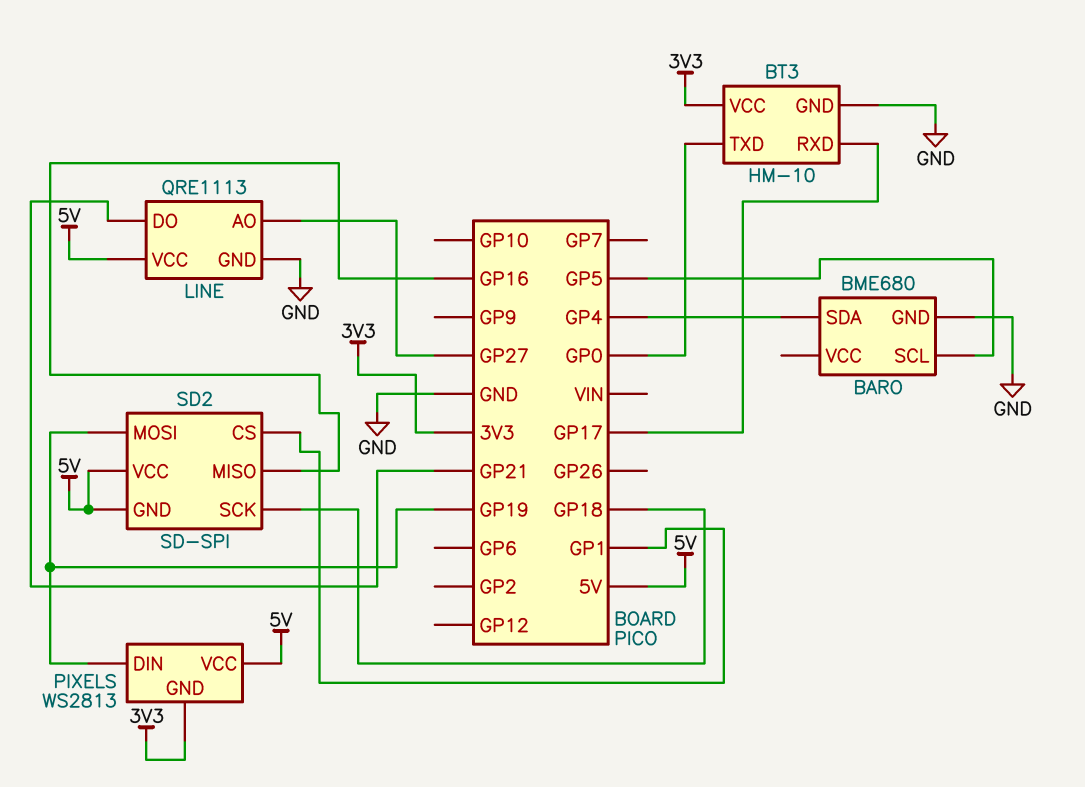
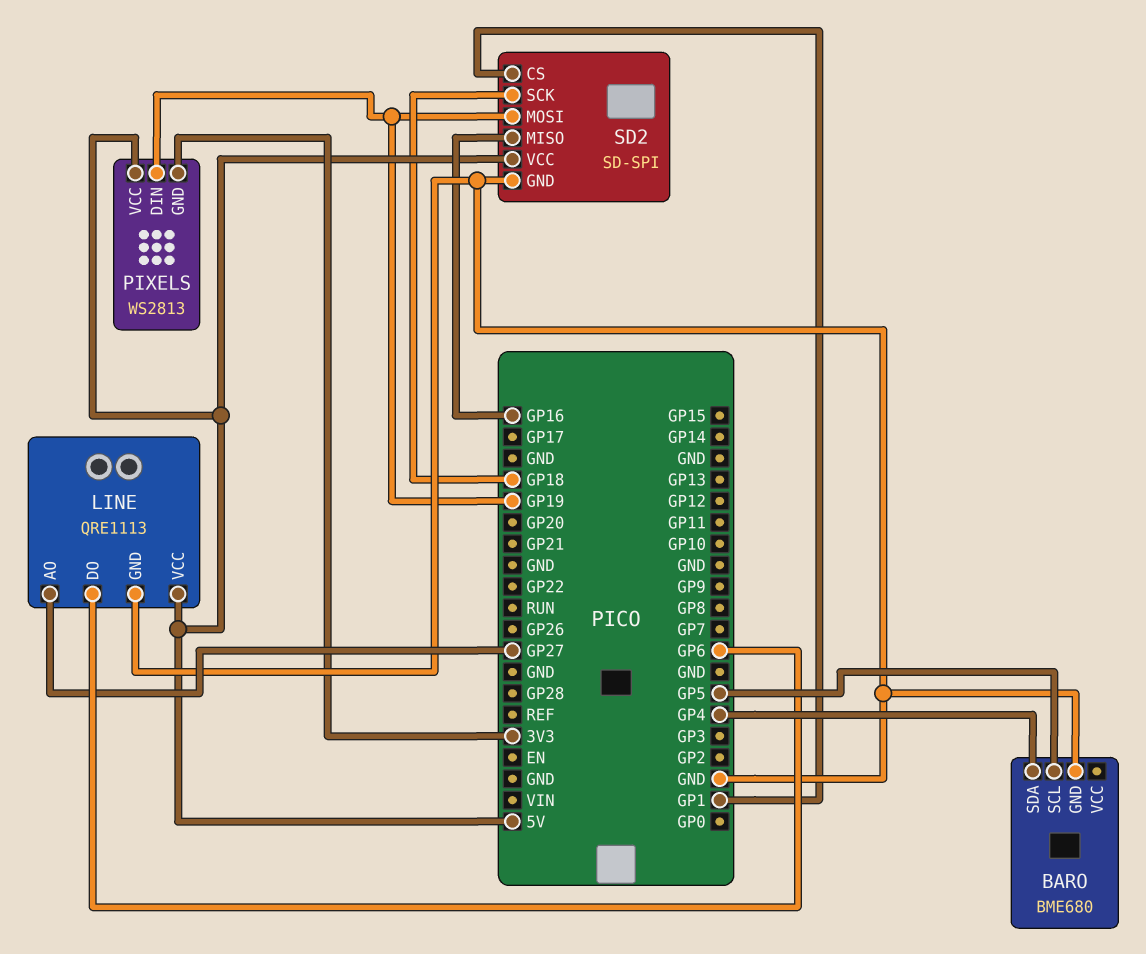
BT3: HM-10 -> none
BT3 pin GND: GND -> none
BT3 pin RXD: GP17 -> none
BT3 pin TXD: GP0 -> none
BT3 pin VCC: 3V3 -> none
LINE pin DO: GP21 -> GP6
SD2 pin GND: 5V -> GND

